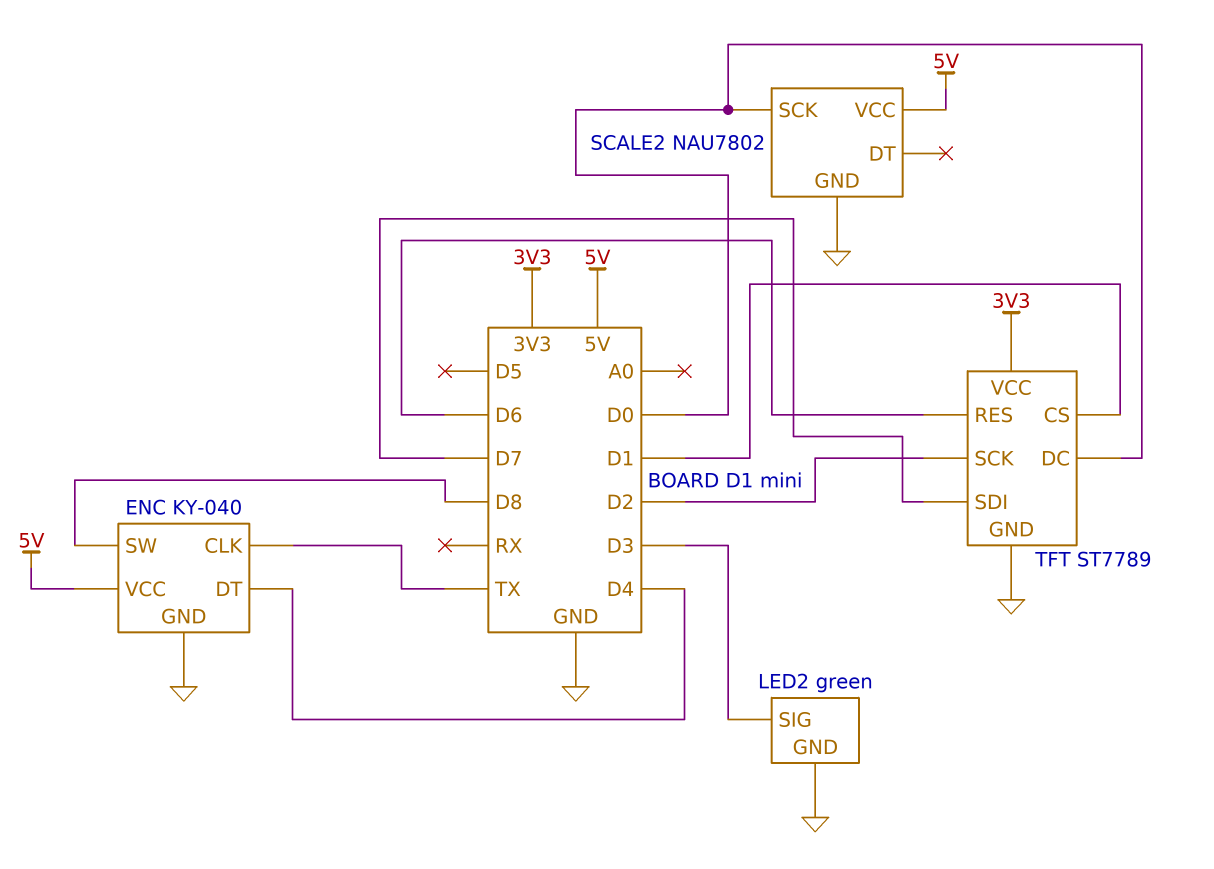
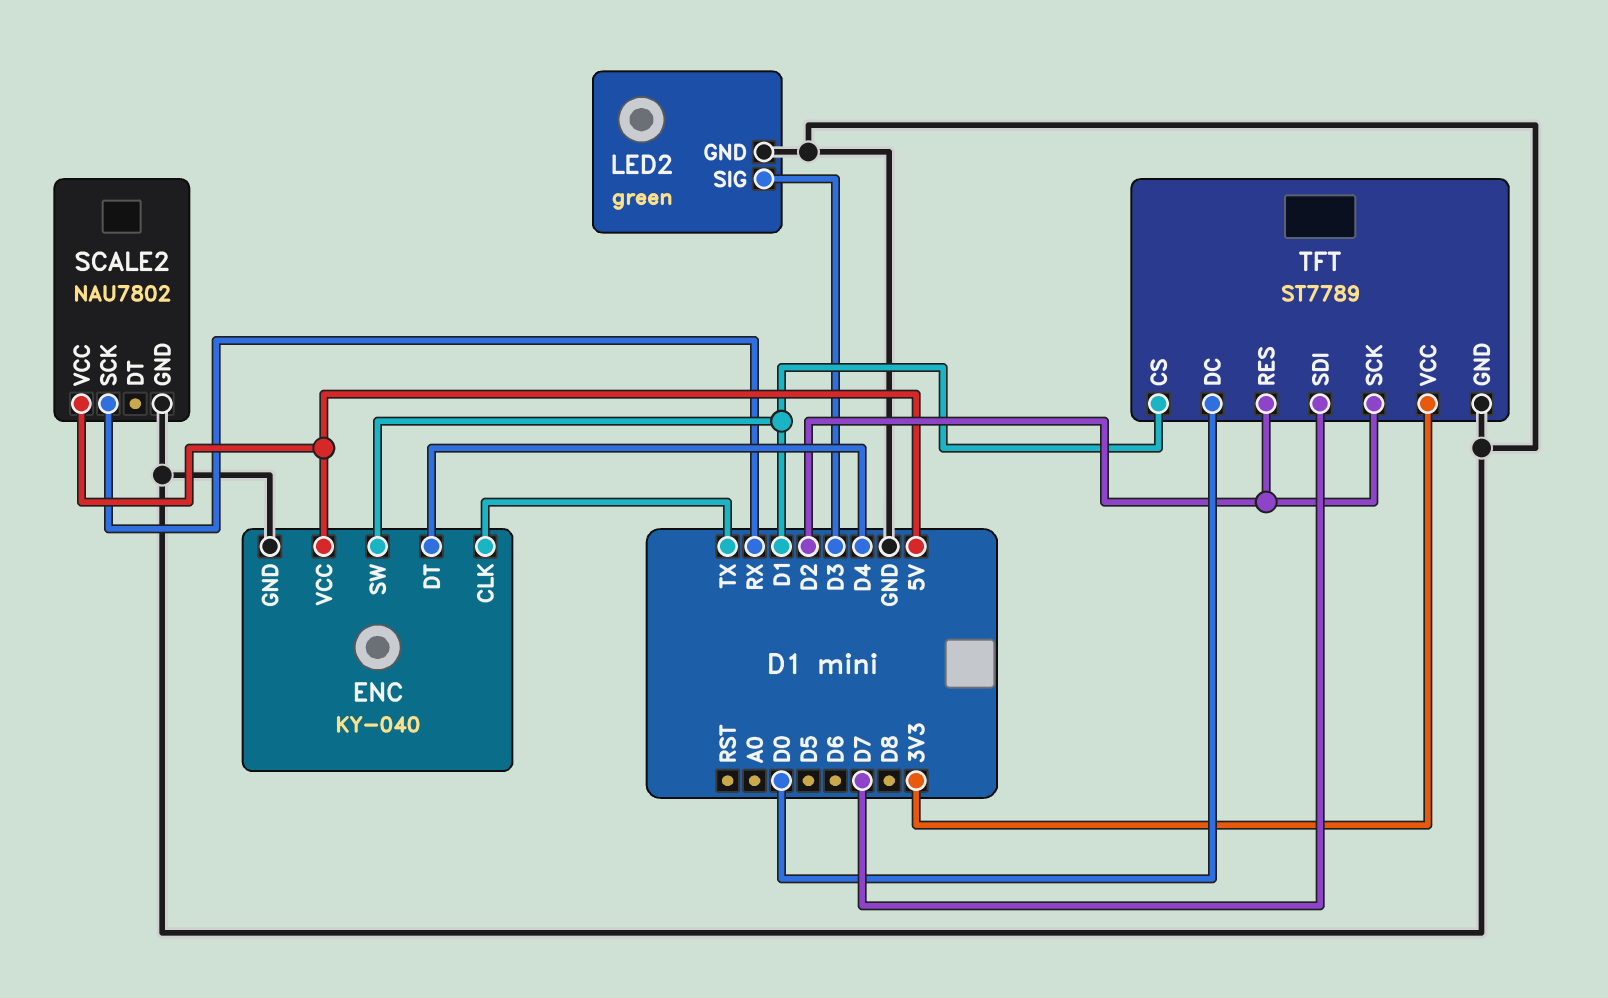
ENC pin SW: D8 -> D1
SCALE2 pin SCK: D0 -> RX
TFT pin RES: D6 -> D2

